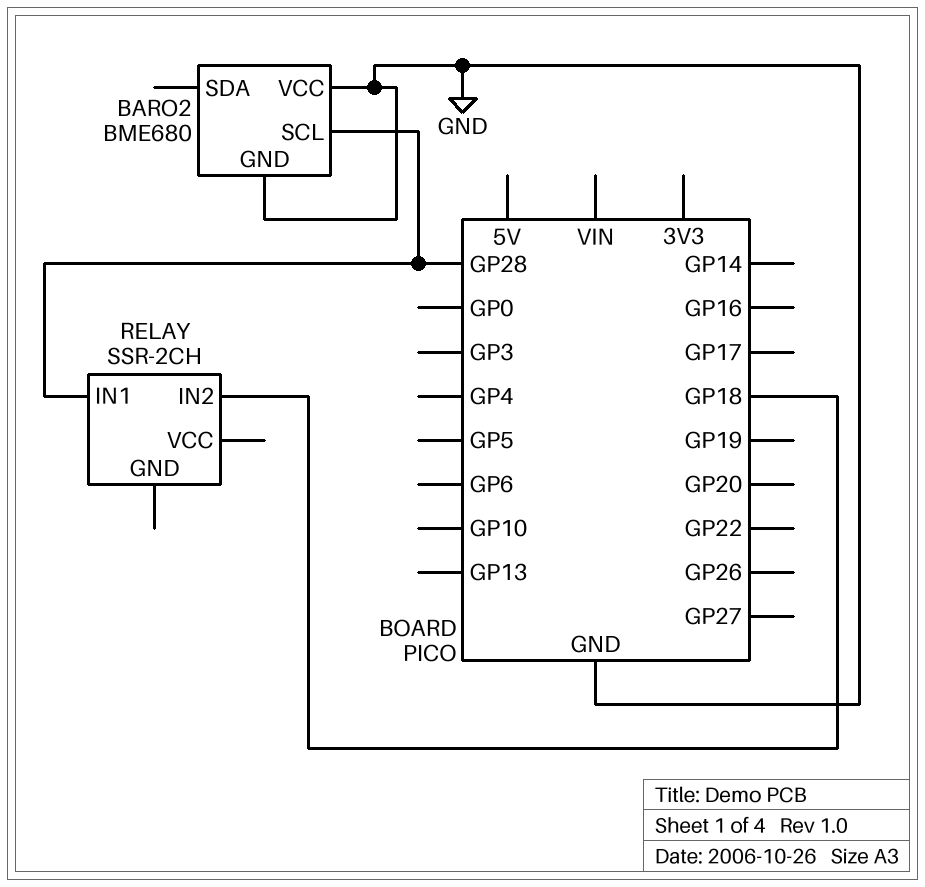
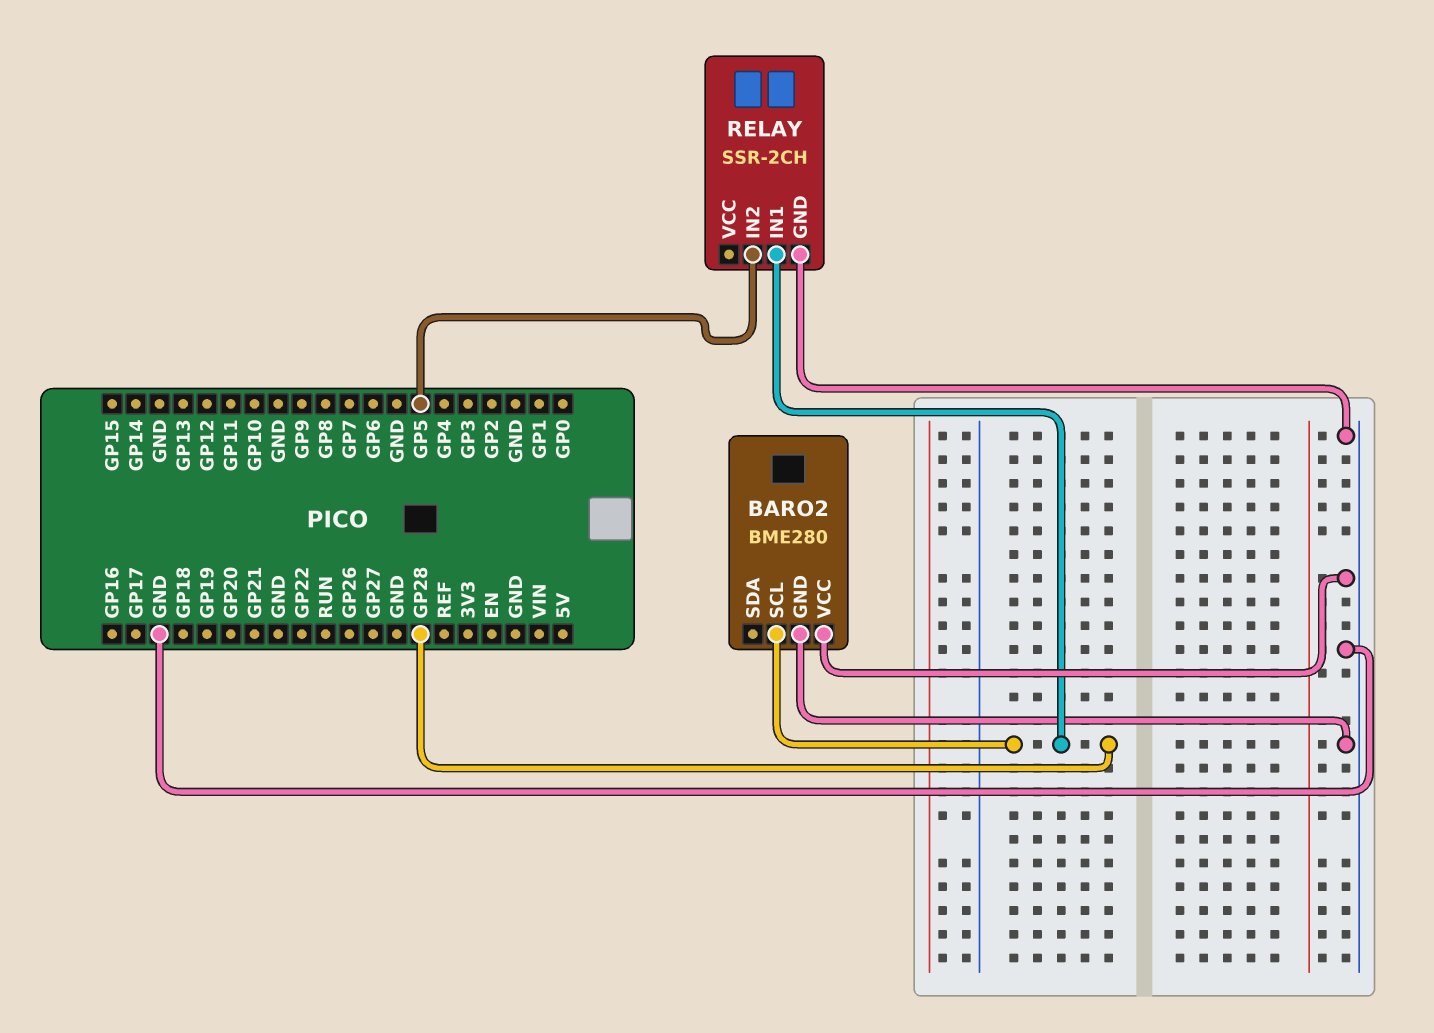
BARO2: BME680 -> BME280
RELAY pin GND: none -> GND
RELAY pin IN2: GP18 -> GP5

